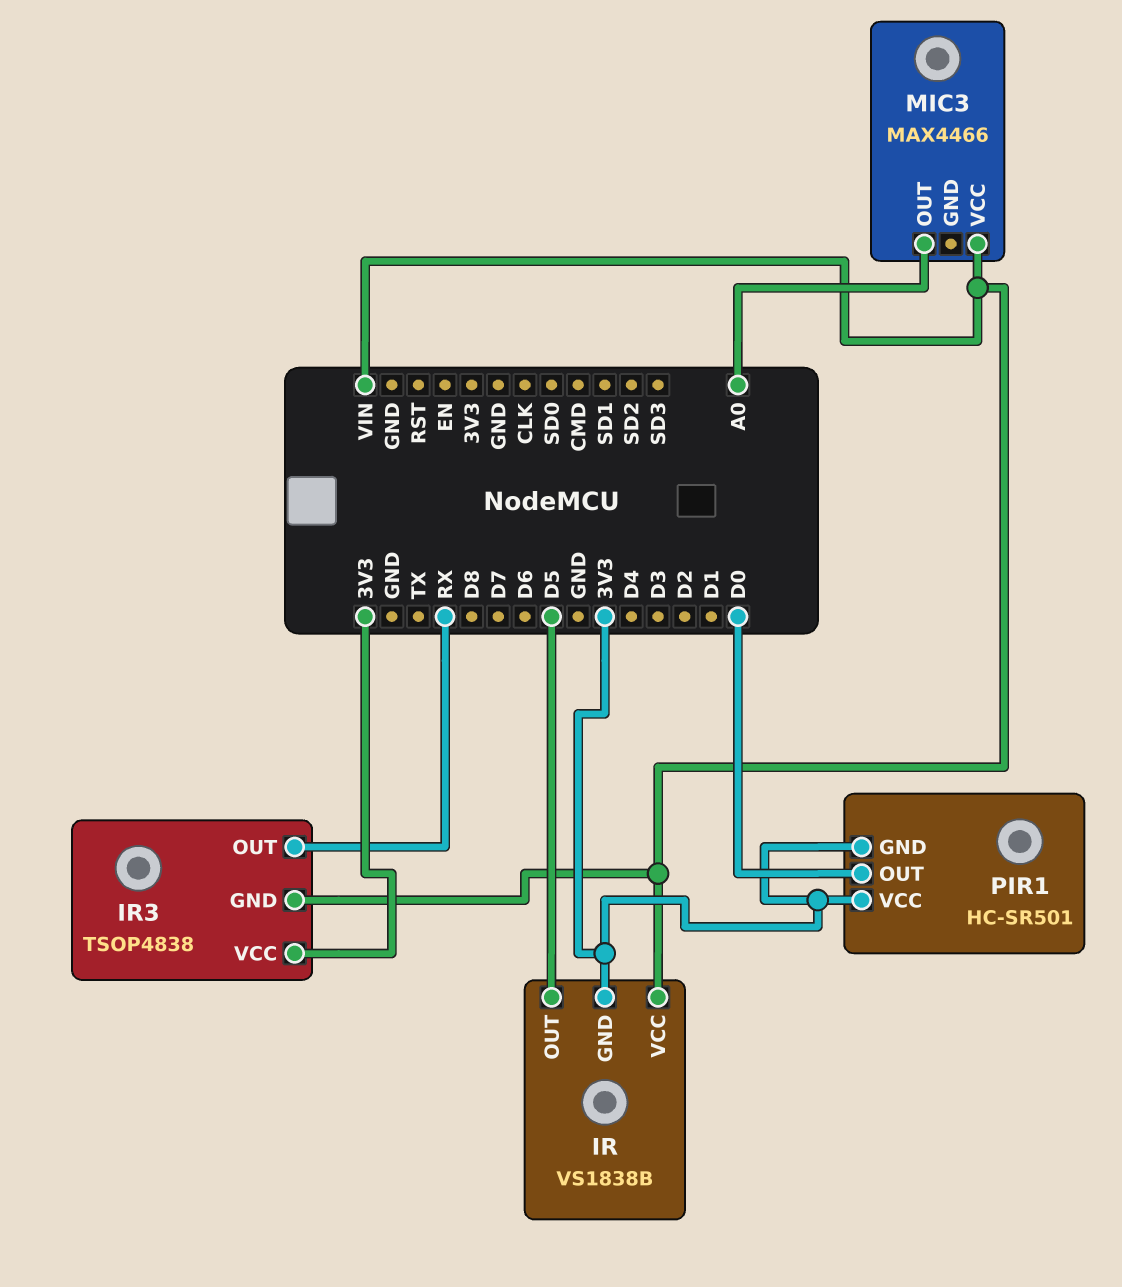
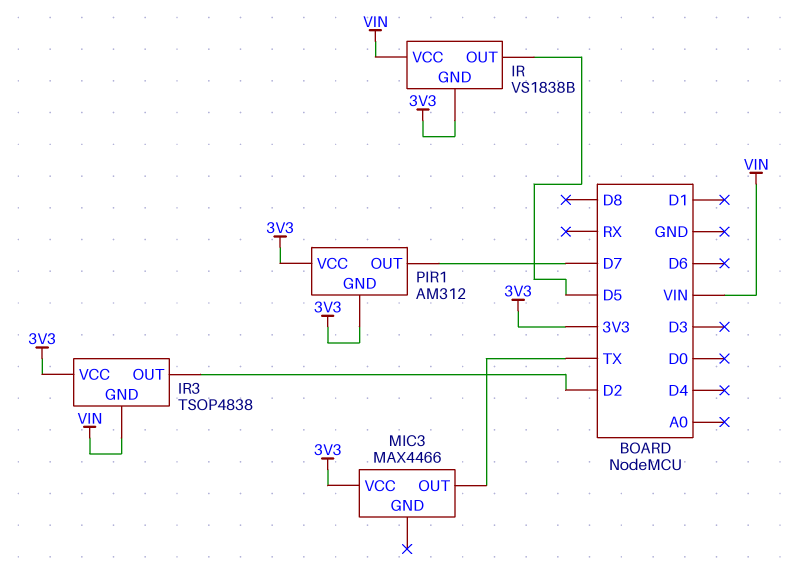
IR3 pin OUT: RX -> D2
MIC3 pin OUT: A0 -> TX
MIC3 pin VCC: VIN -> 3V3
PIR1: HC-SR501 -> AM312
PIR1 pin OUT: D0 -> D7

